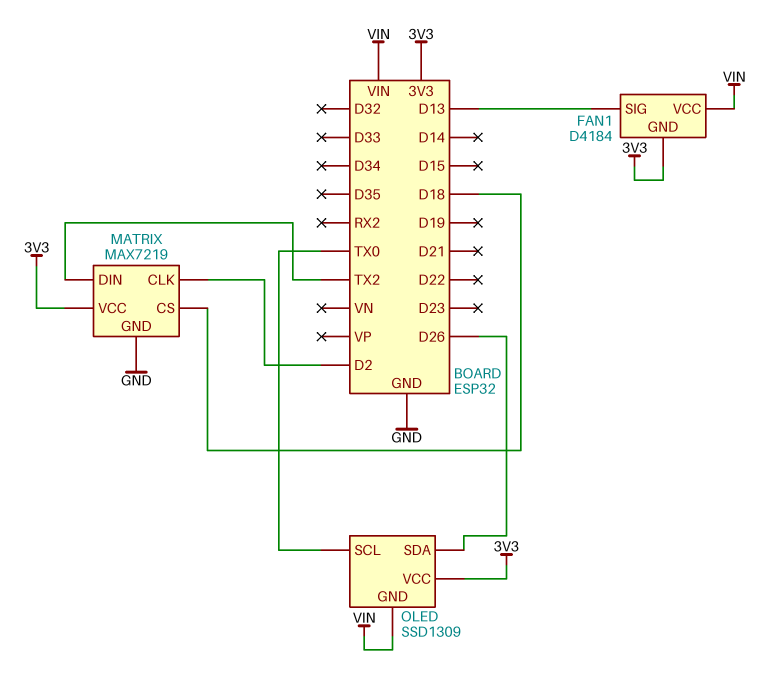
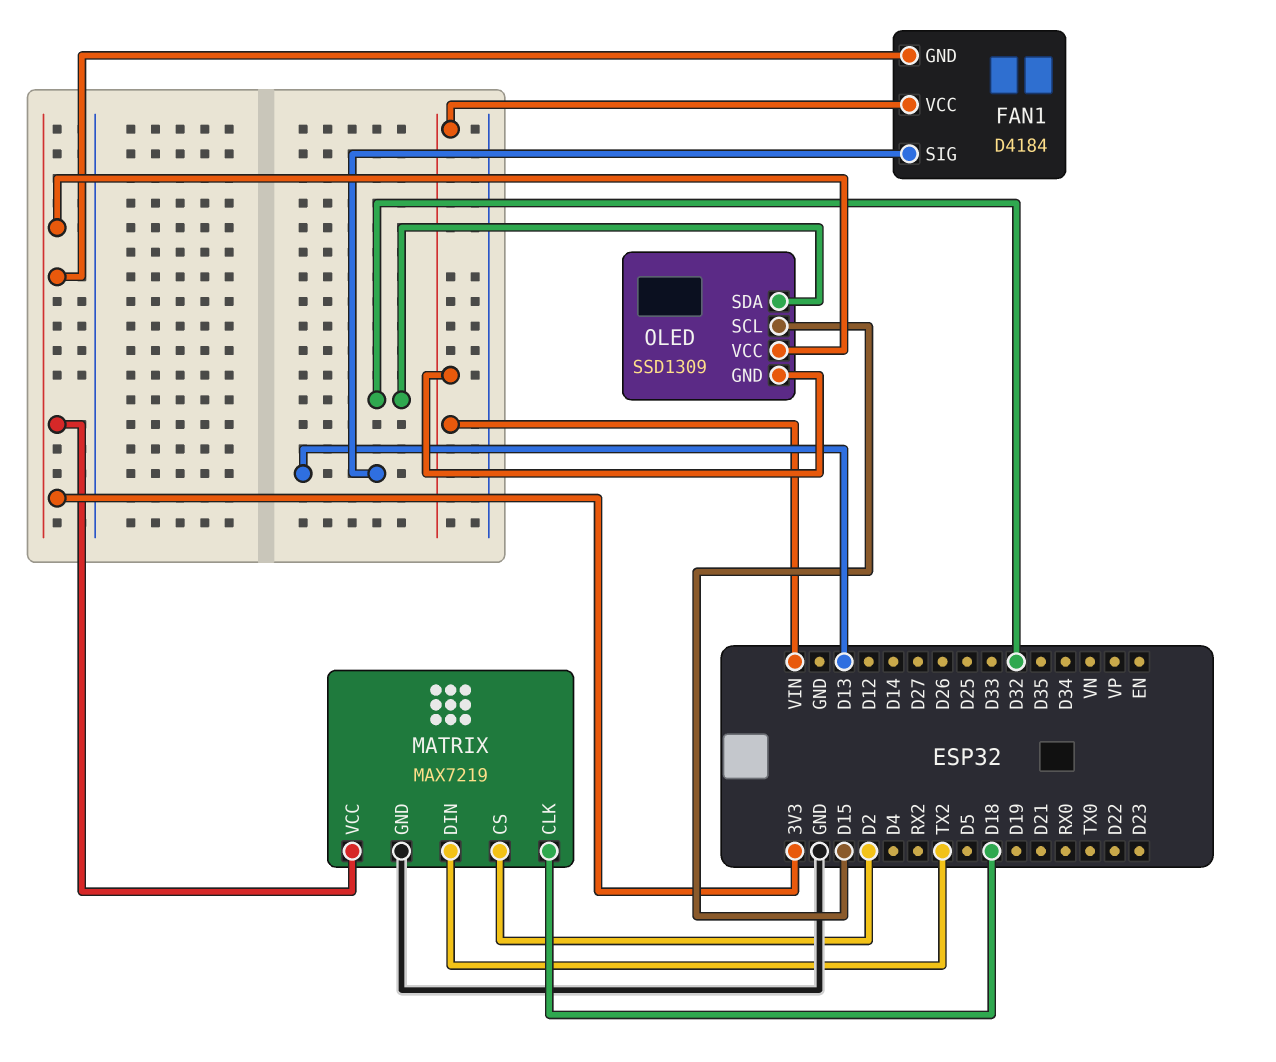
MATRIX pin CLK: D2 -> D18
MATRIX pin CS: D18 -> D2
OLED pin SCL: TX0 -> D15
OLED pin SDA: D26 -> D32

